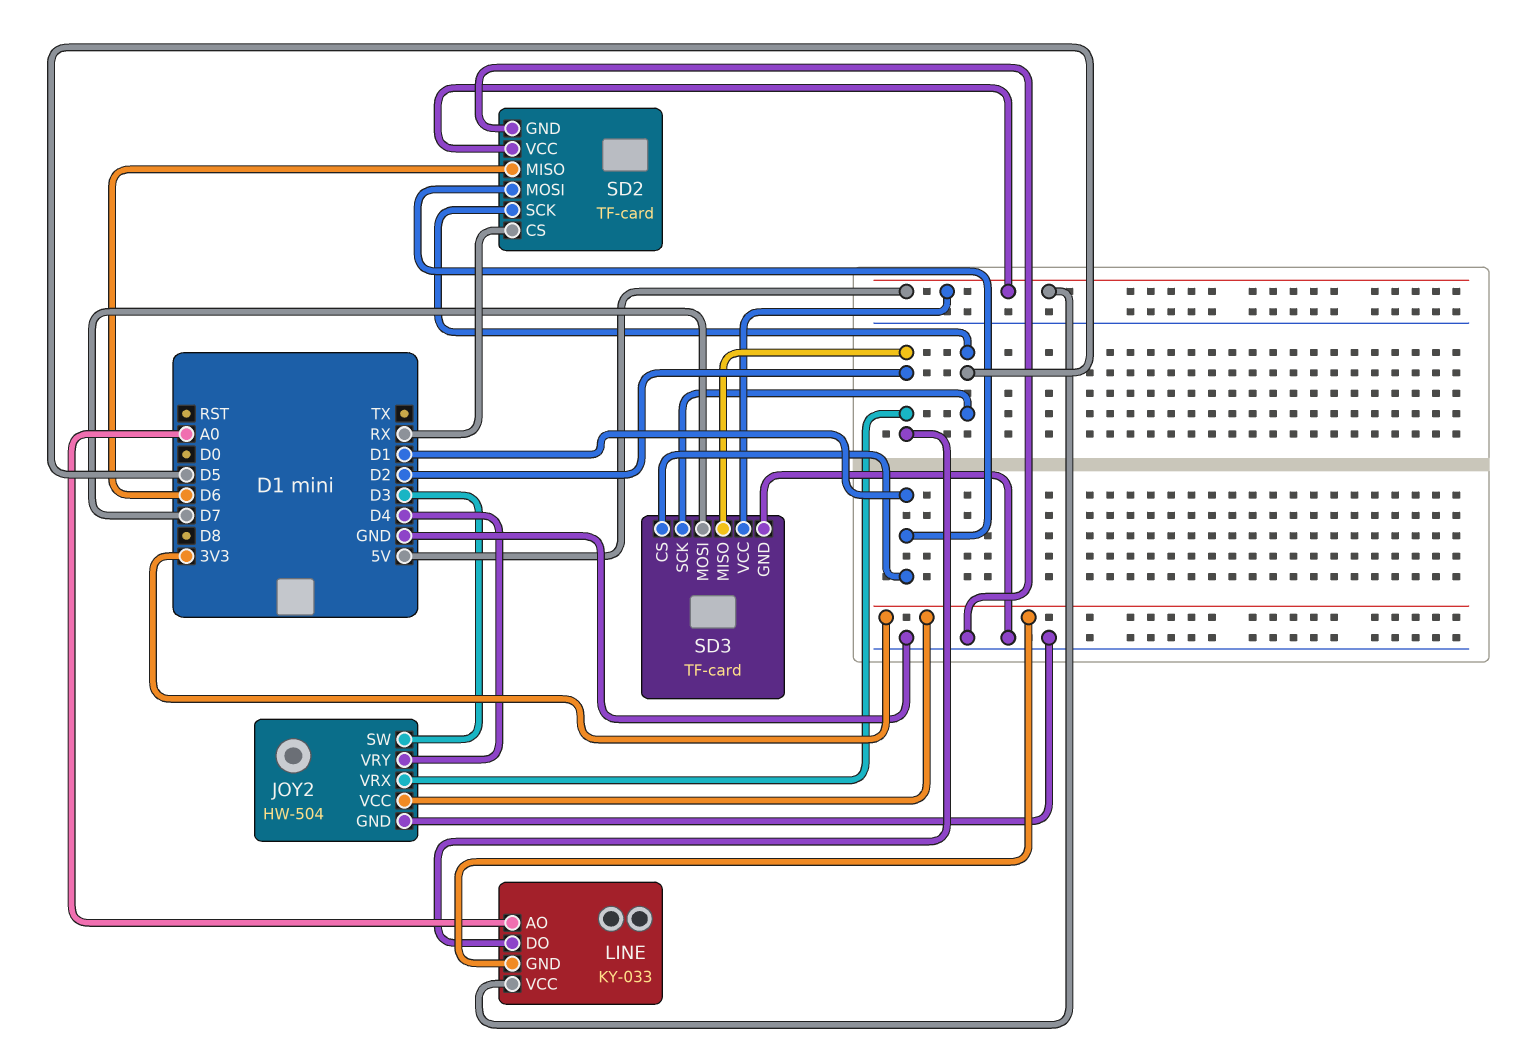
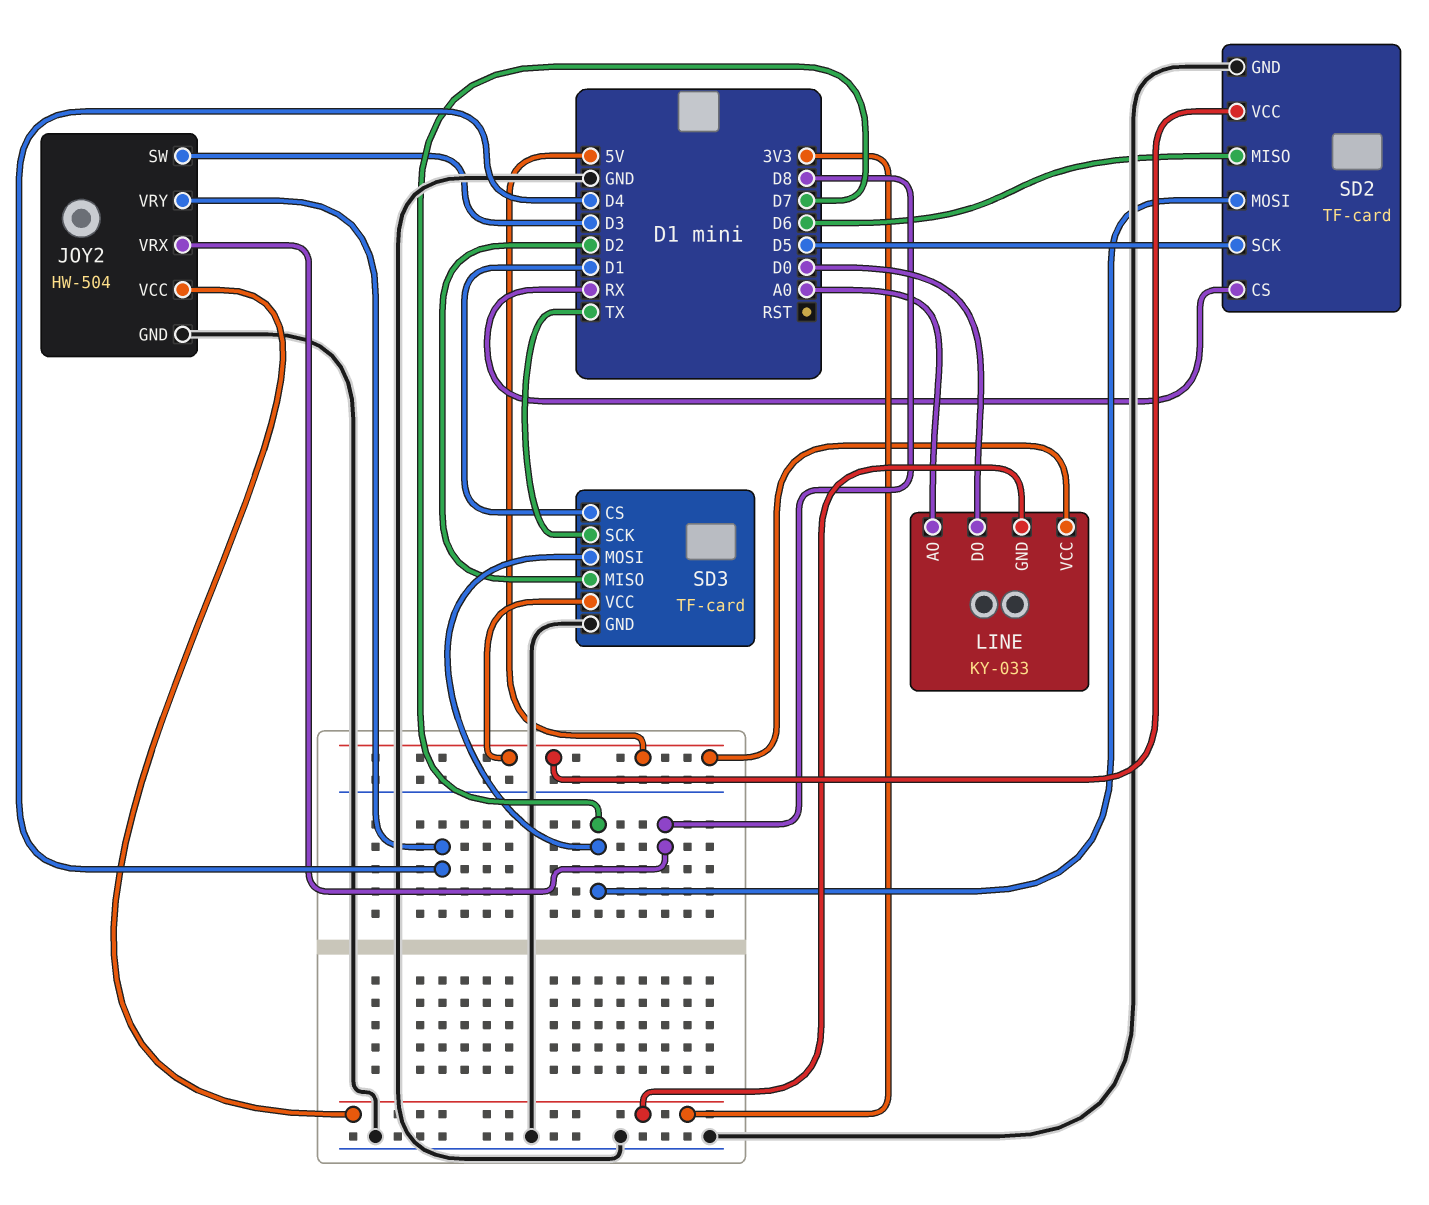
JOY2 pin VRX: D2 -> D8
LINE pin DO: D2 -> D0
SD2 pin MOSI: D1 -> D7
SD3 pin SCK: D5 -> TX

